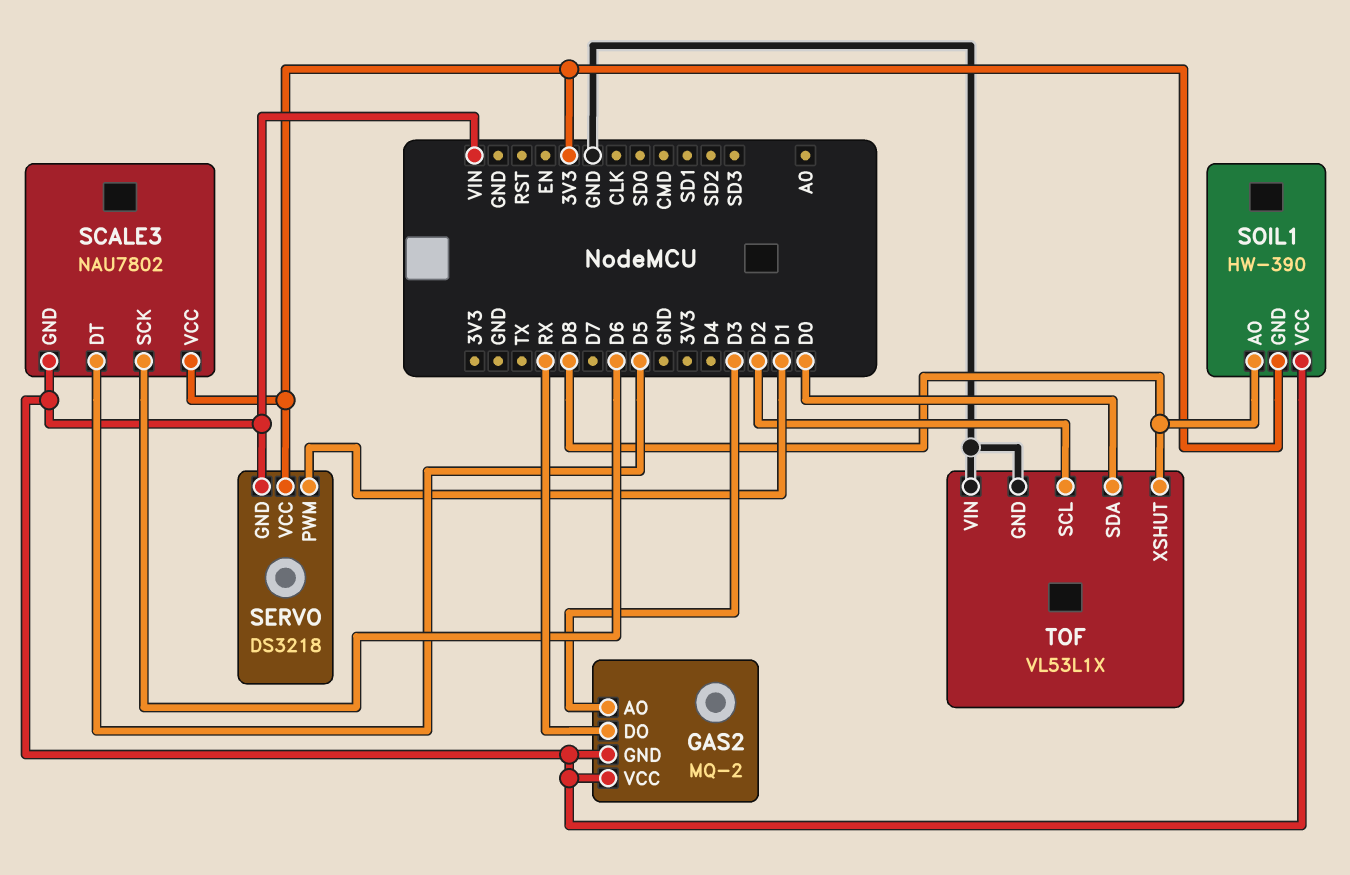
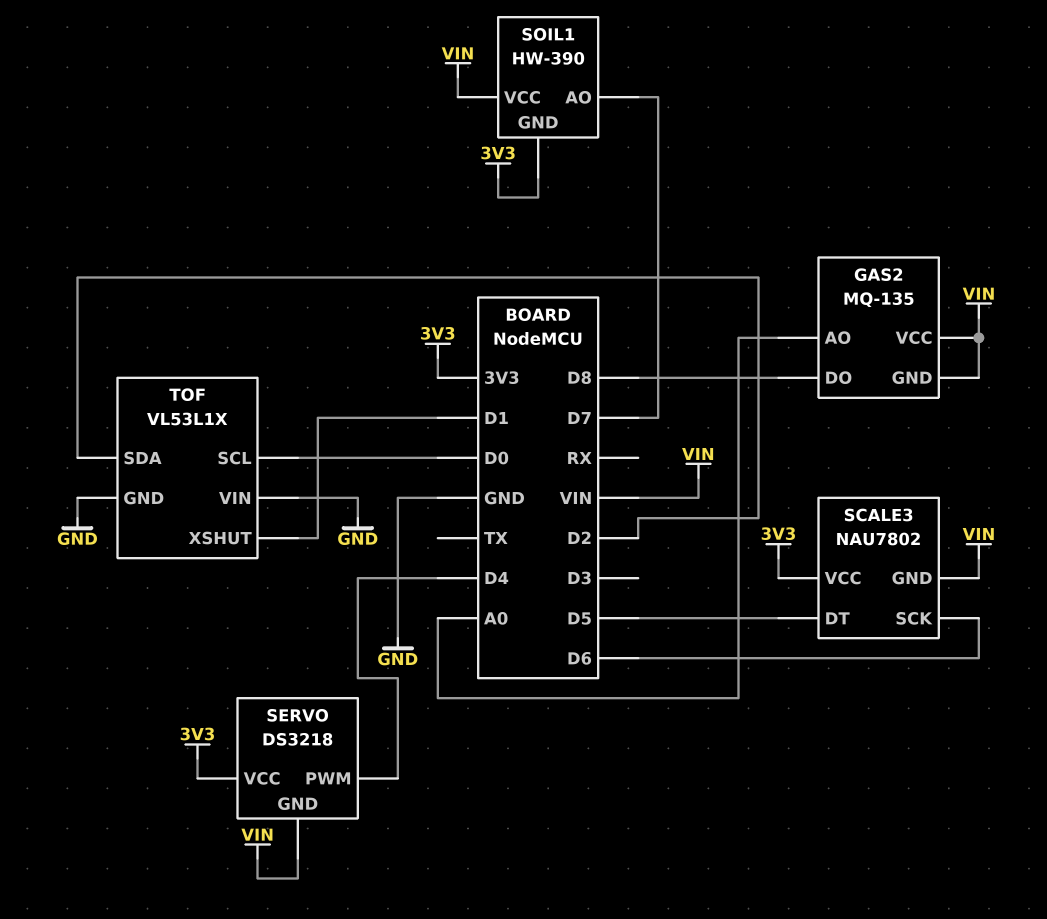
GAS2: MQ-2 -> MQ-135
GAS2 pin AO: D3 -> A0
GAS2 pin DO: RX -> D8
SERVO pin PWM: D1 -> D4
SOIL1 pin AO: D8 -> D7
TOF pin SCL: D2 -> D0
TOF pin SDA: D0 -> D2
TOF pin XSHUT: D8 -> D1

